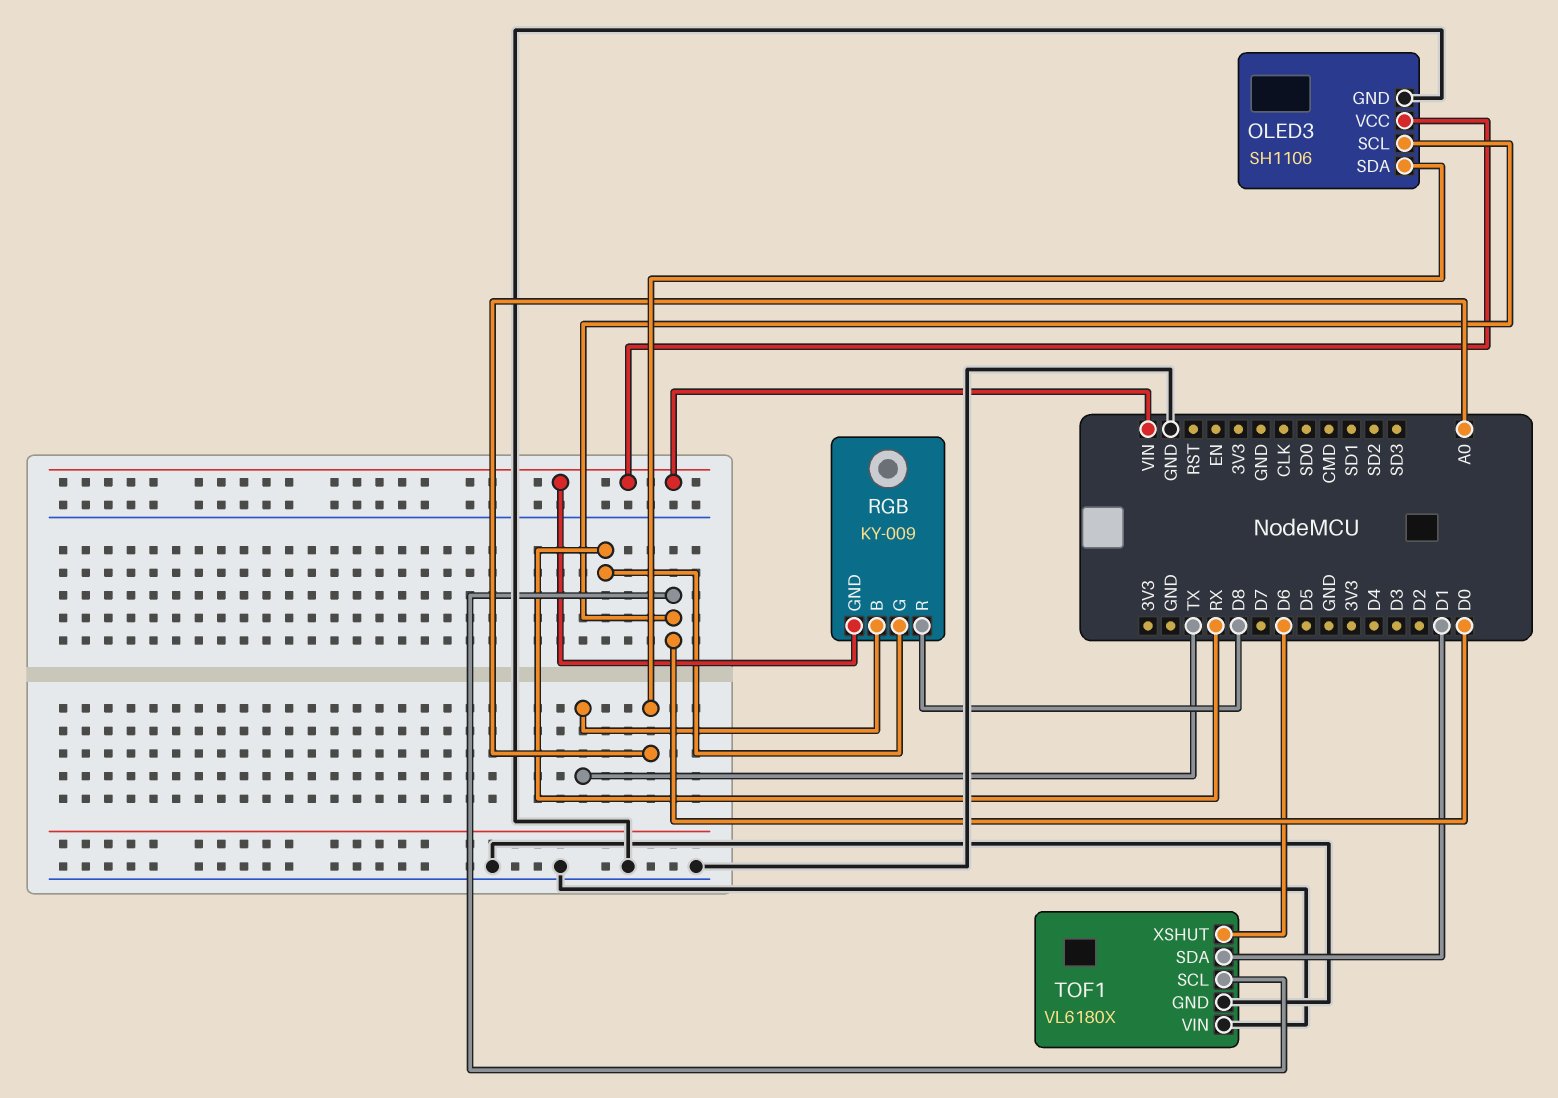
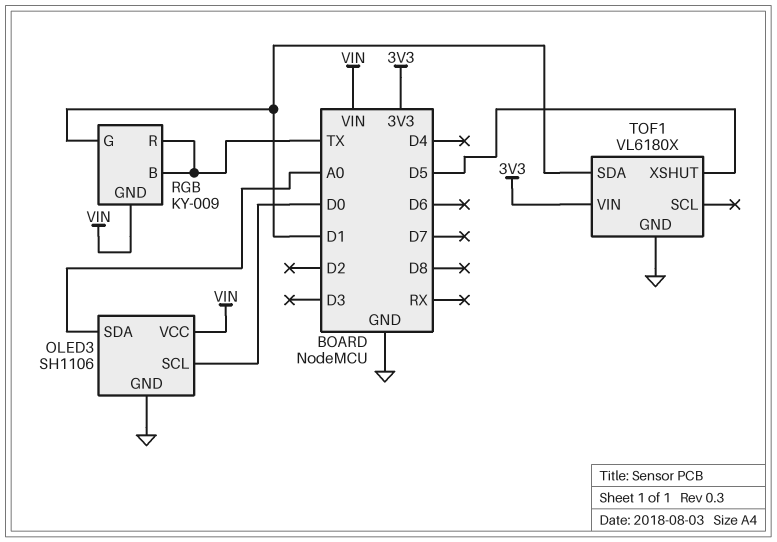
RGB pin G: RX -> D1
RGB pin R: D8 -> TX
TOF1 pin SCL: D0 -> none
TOF1 pin VIN: GND -> 3V3
TOF1 pin XSHUT: D6 -> D5

